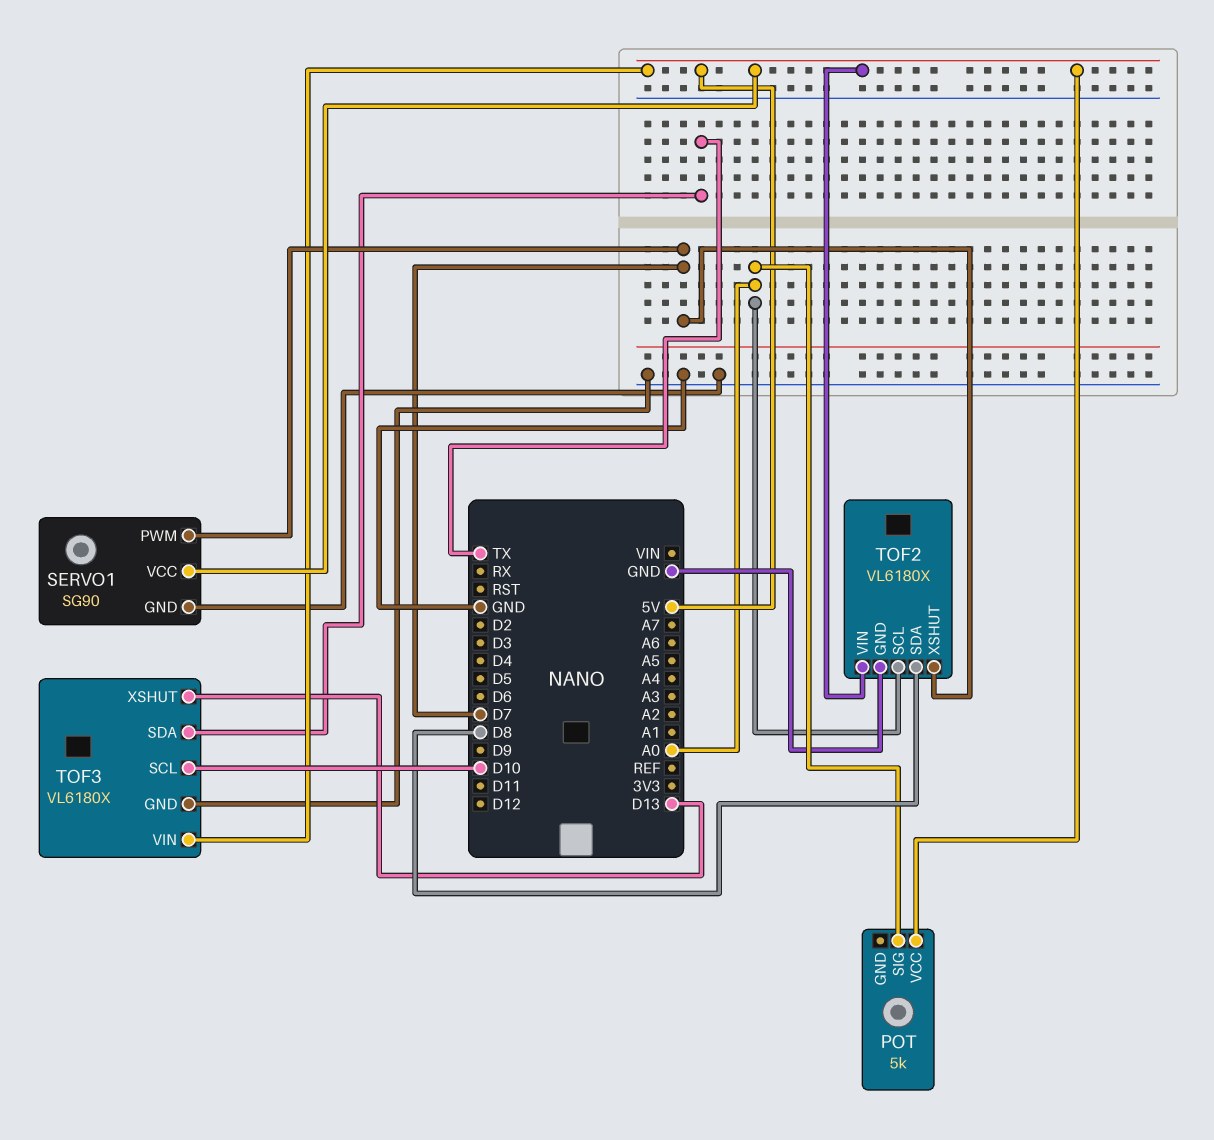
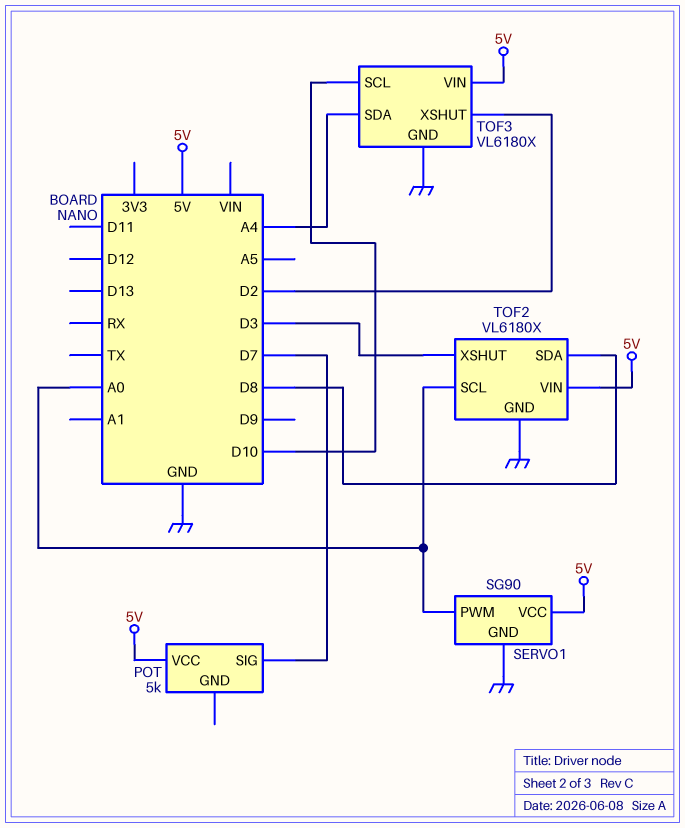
POT pin SIG: A0 -> D7
SERVO1 pin PWM: D7 -> A0
TOF2 pin XSHUT: D7 -> D3
TOF3 pin SDA: TX -> A4
TOF3 pin XSHUT: D13 -> D2

